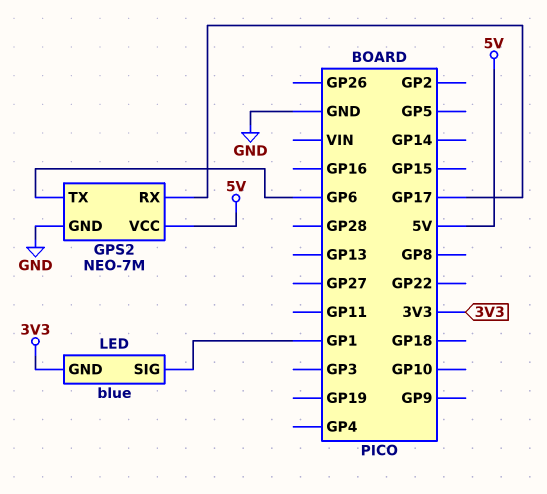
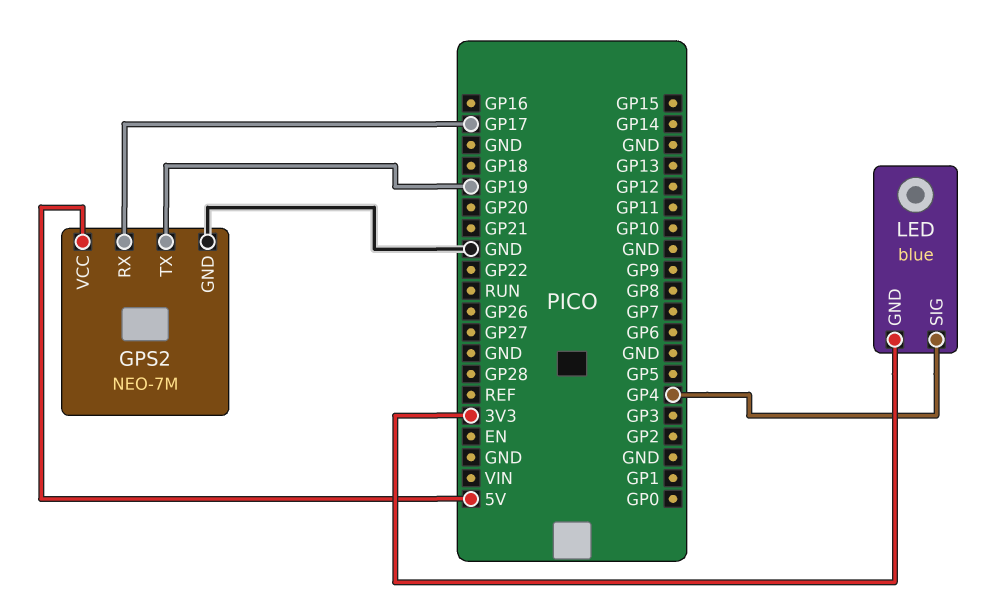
GPS2 pin TX: GP6 -> GP19
LED pin SIG: GP1 -> GP4

